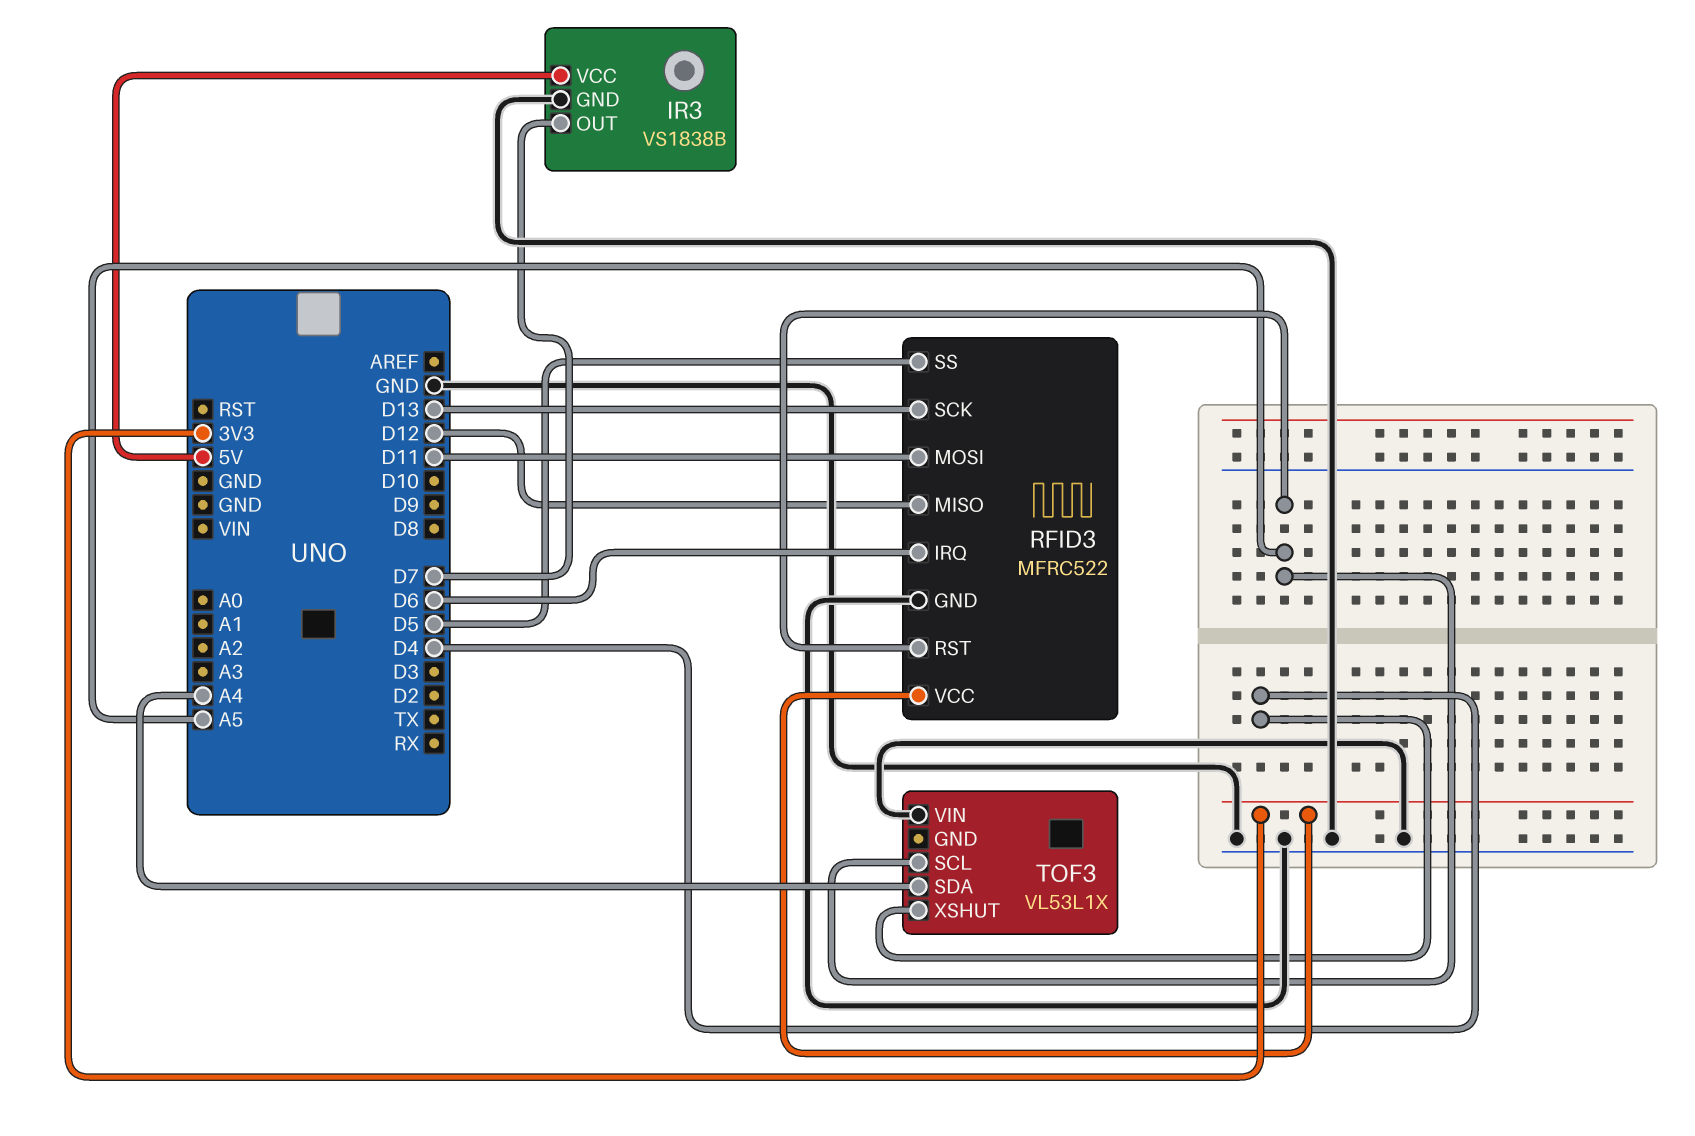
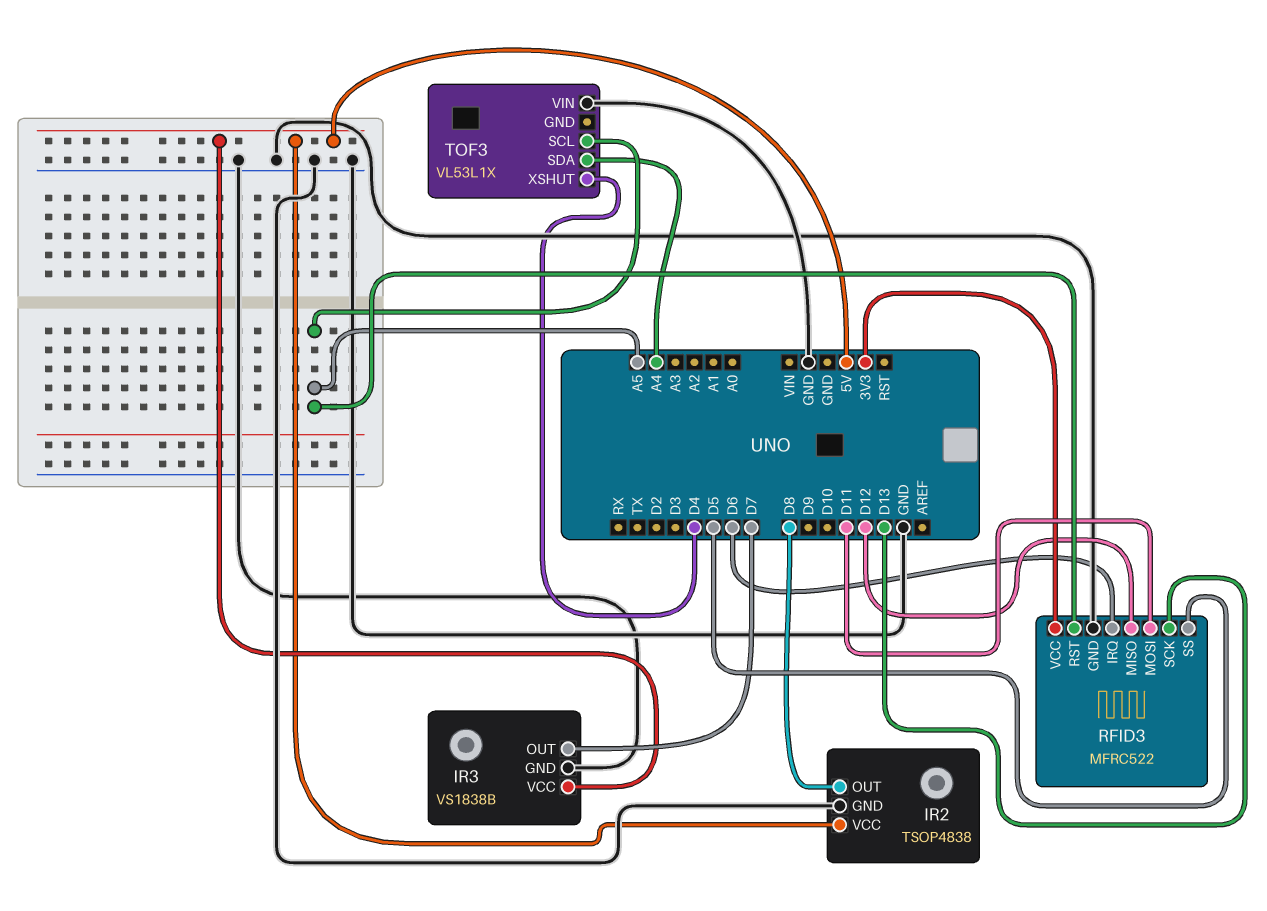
IR2: none -> TSOP4838
IR2 pin GND: none -> GND
IR2 pin OUT: none -> D8
IR2 pin VCC: none -> 5V

